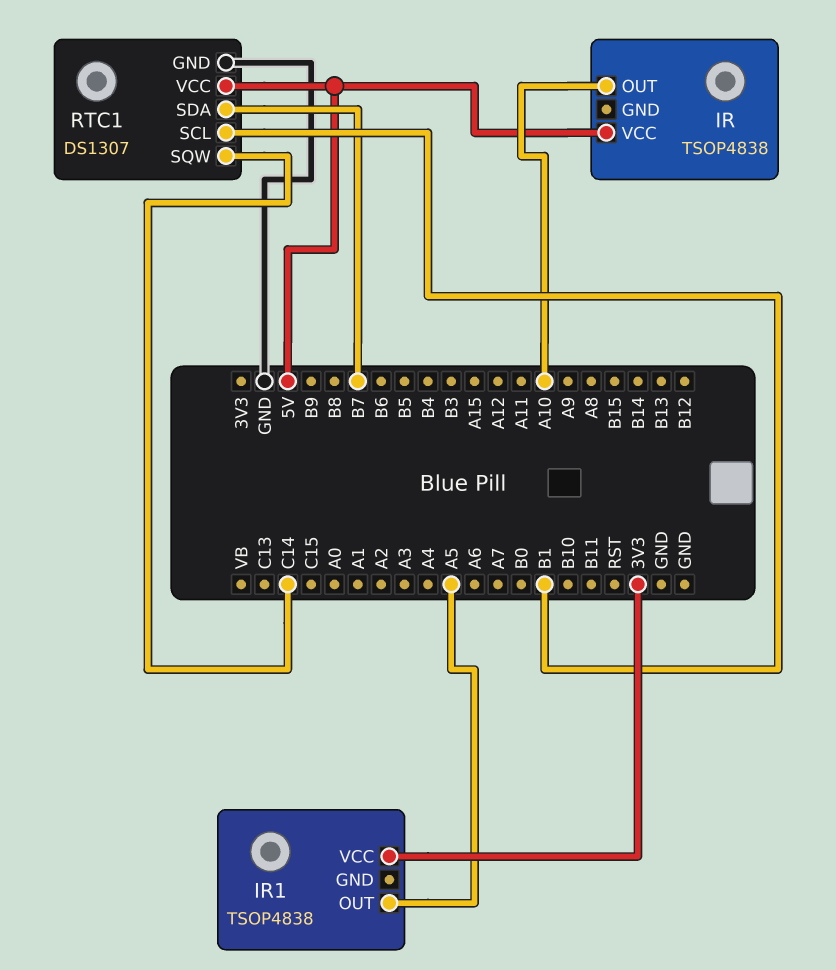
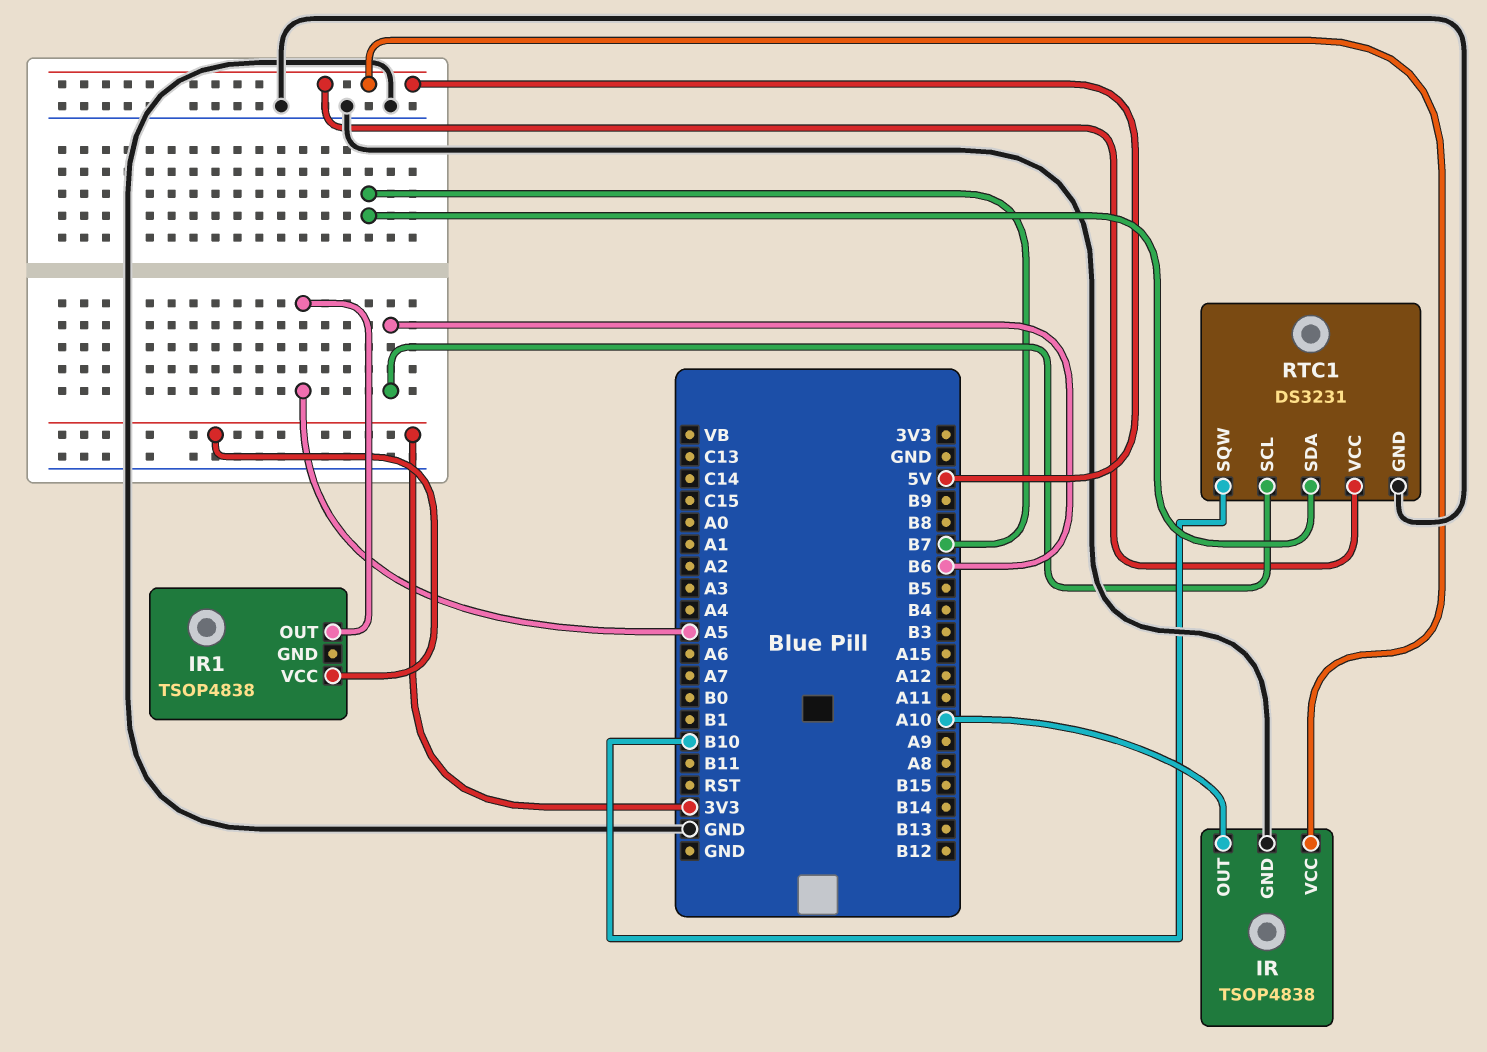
IR pin GND: none -> GND
RTC1: DS1307 -> DS3231
RTC1 pin SCL: B1 -> B6
RTC1 pin SQW: C14 -> B10

